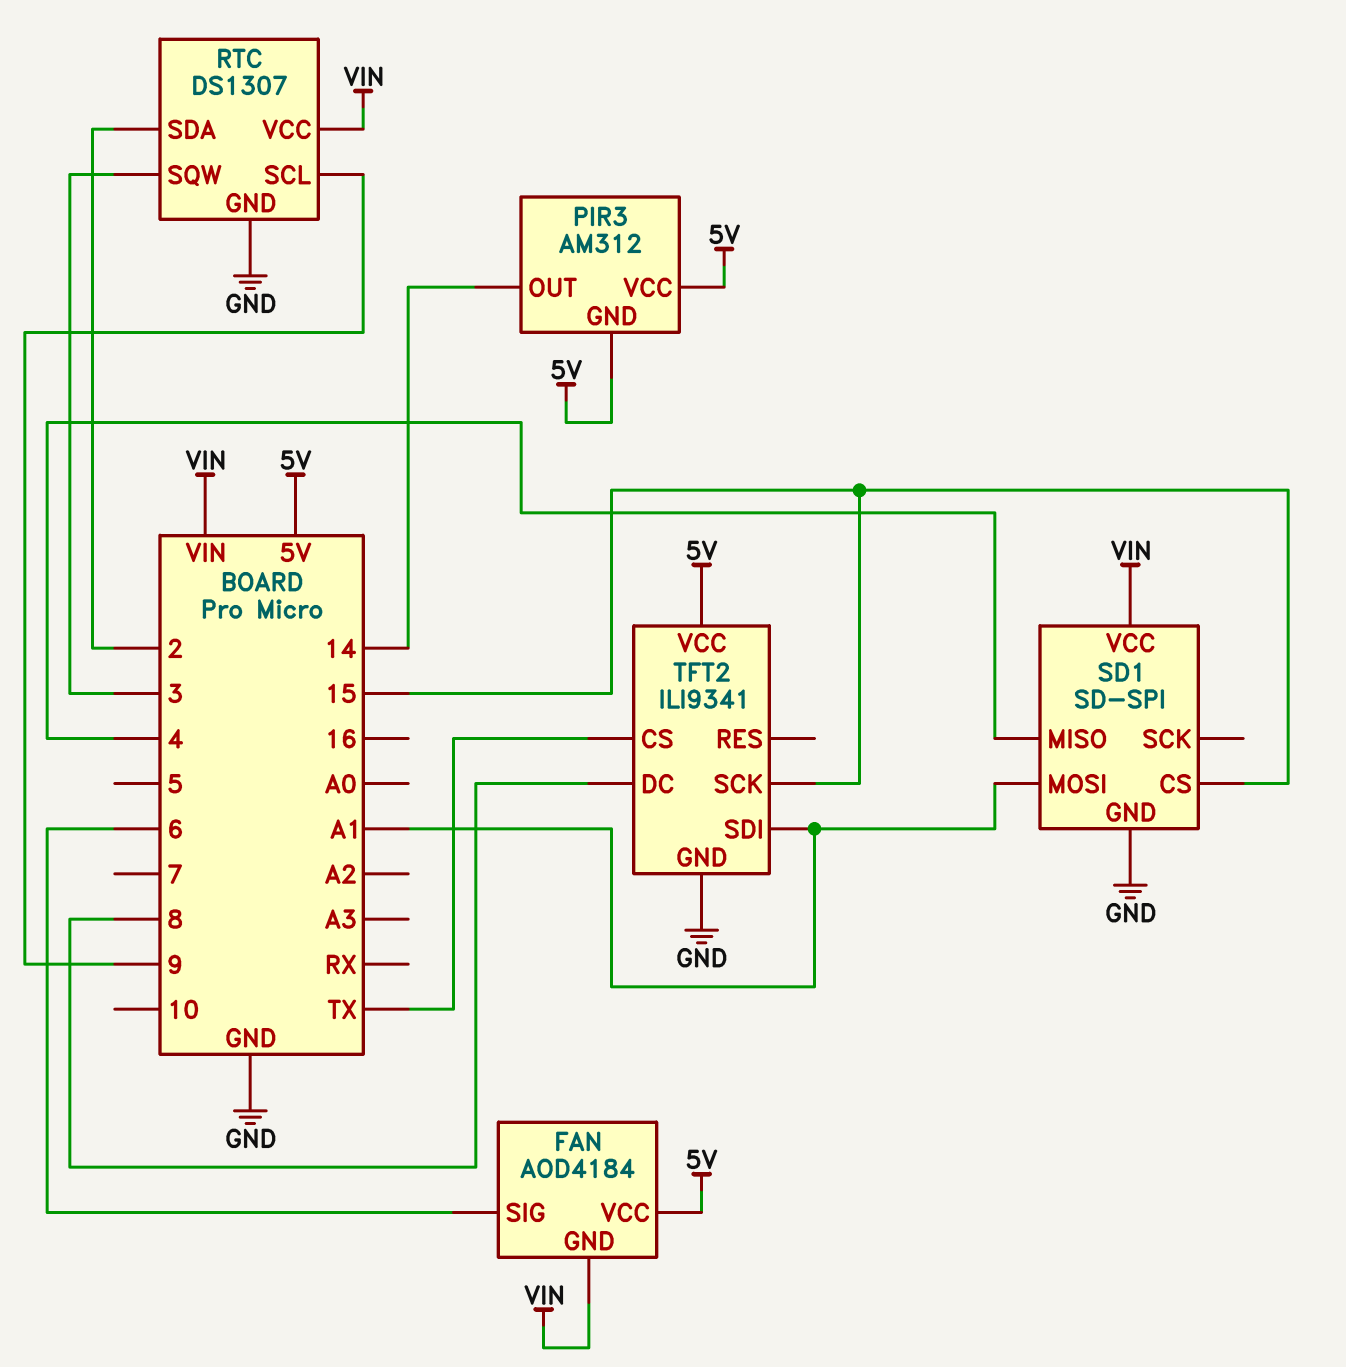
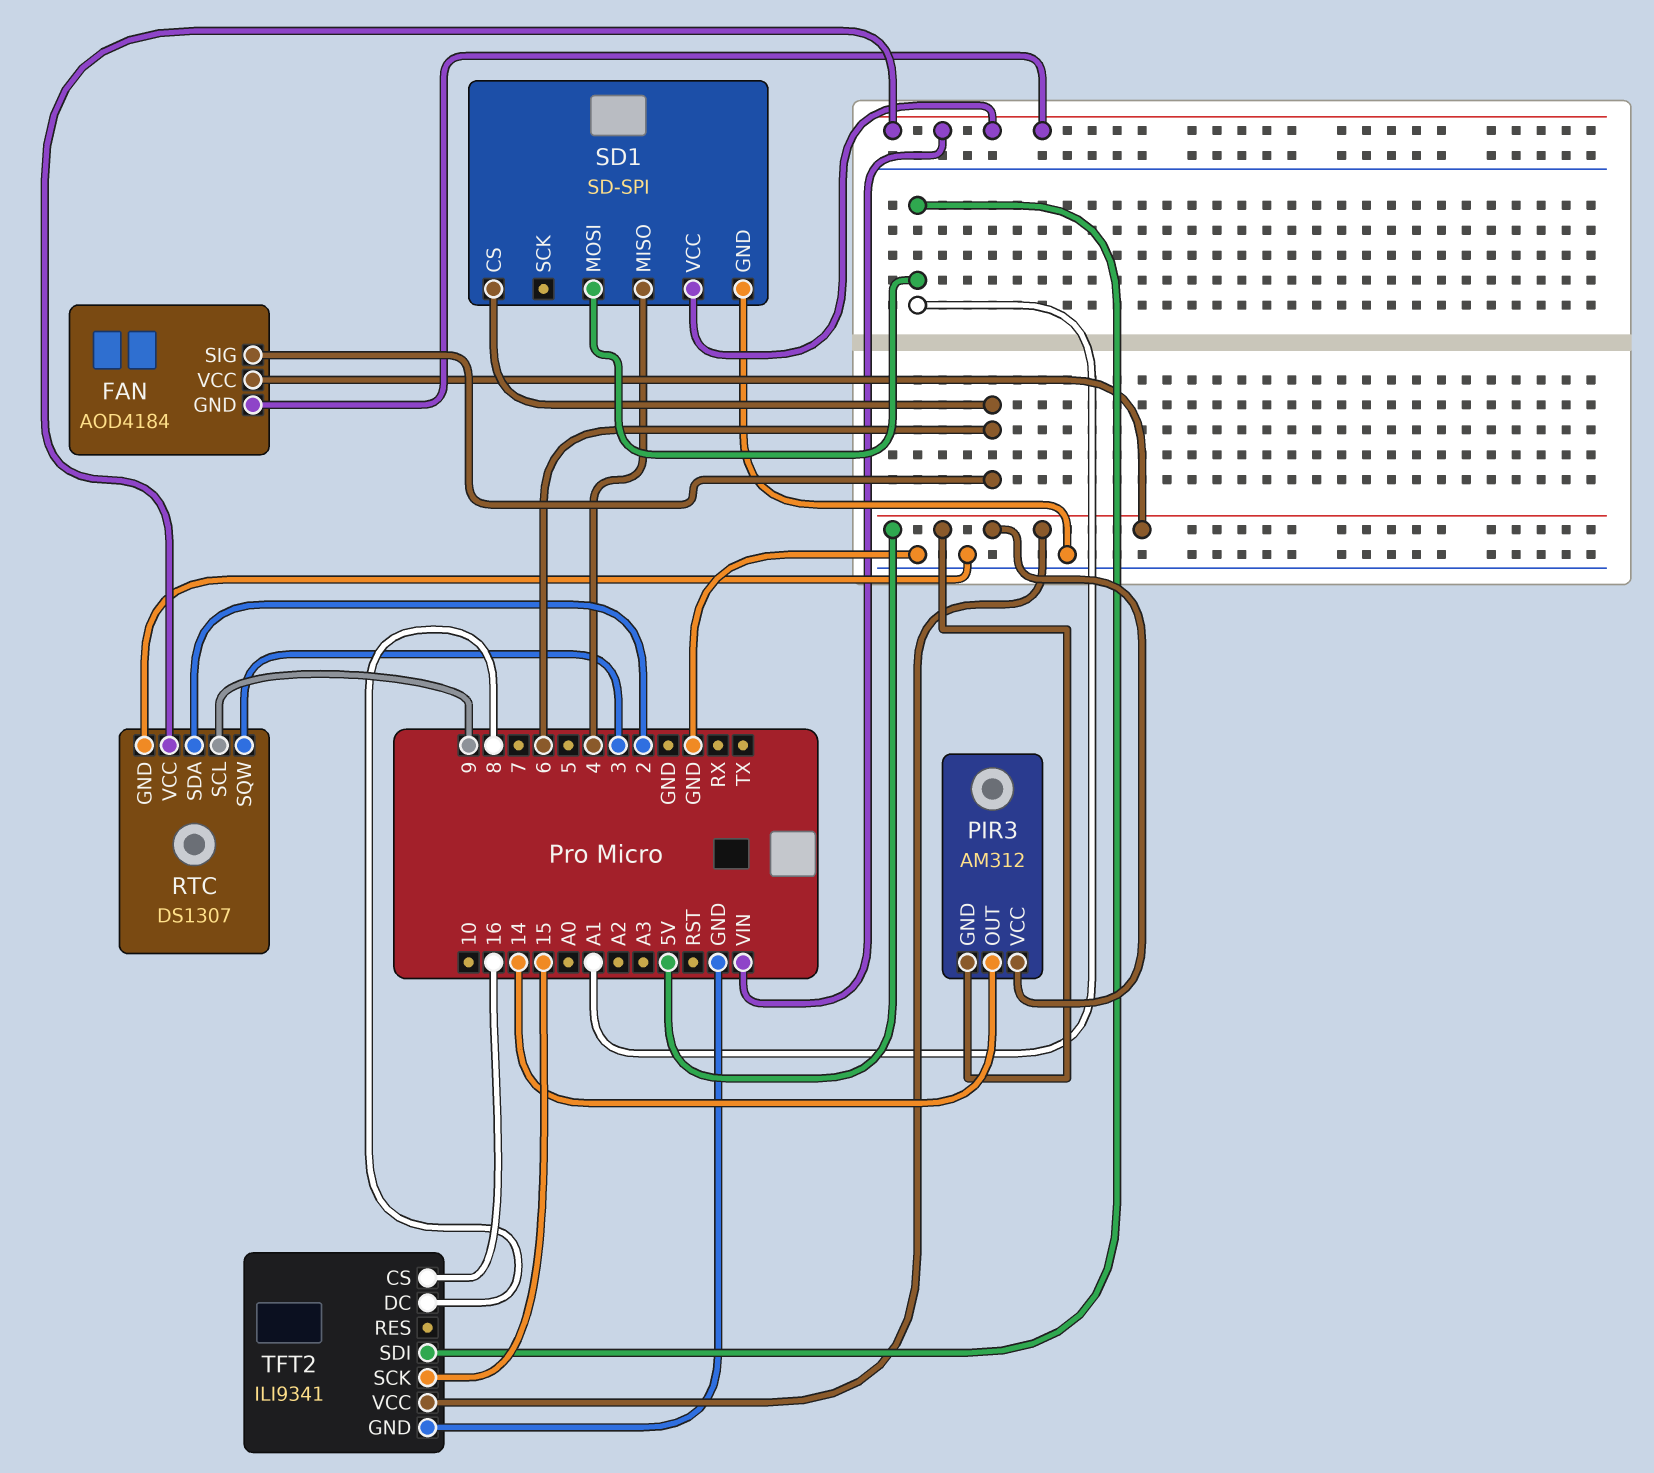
SD1 pin CS: 15 -> 6
TFT2 pin CS: TX -> 16

